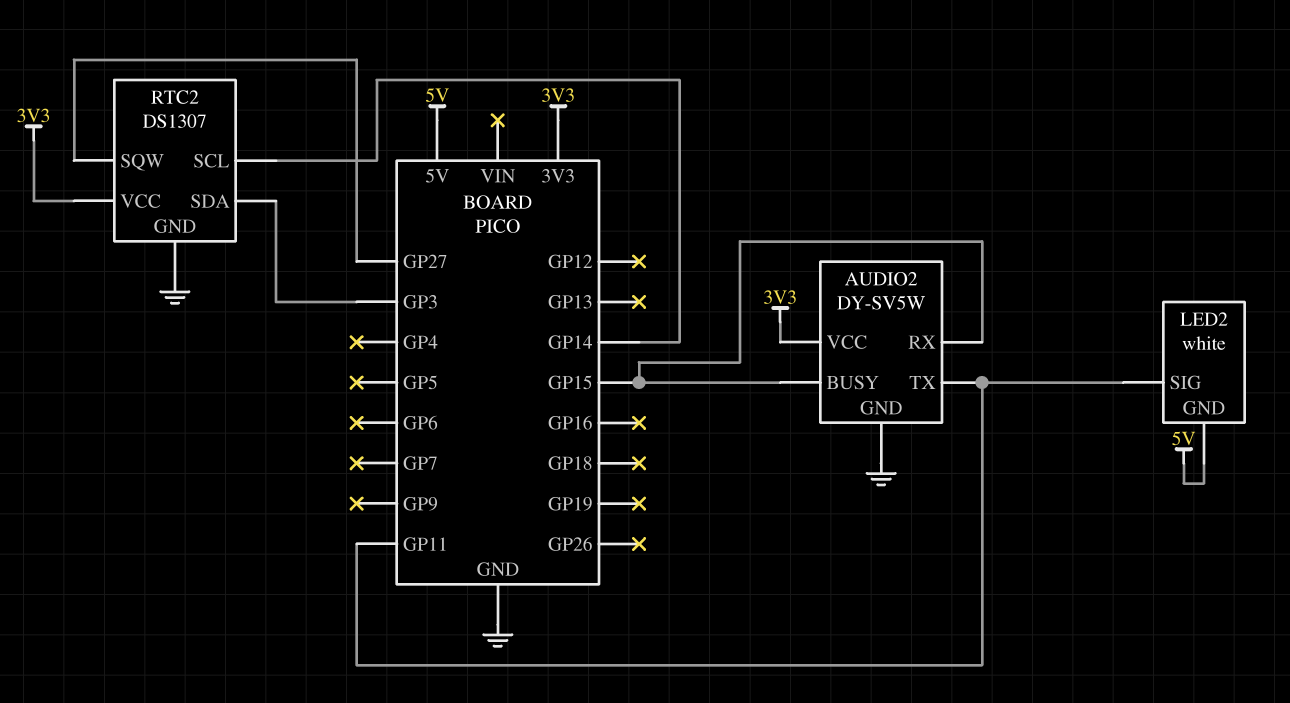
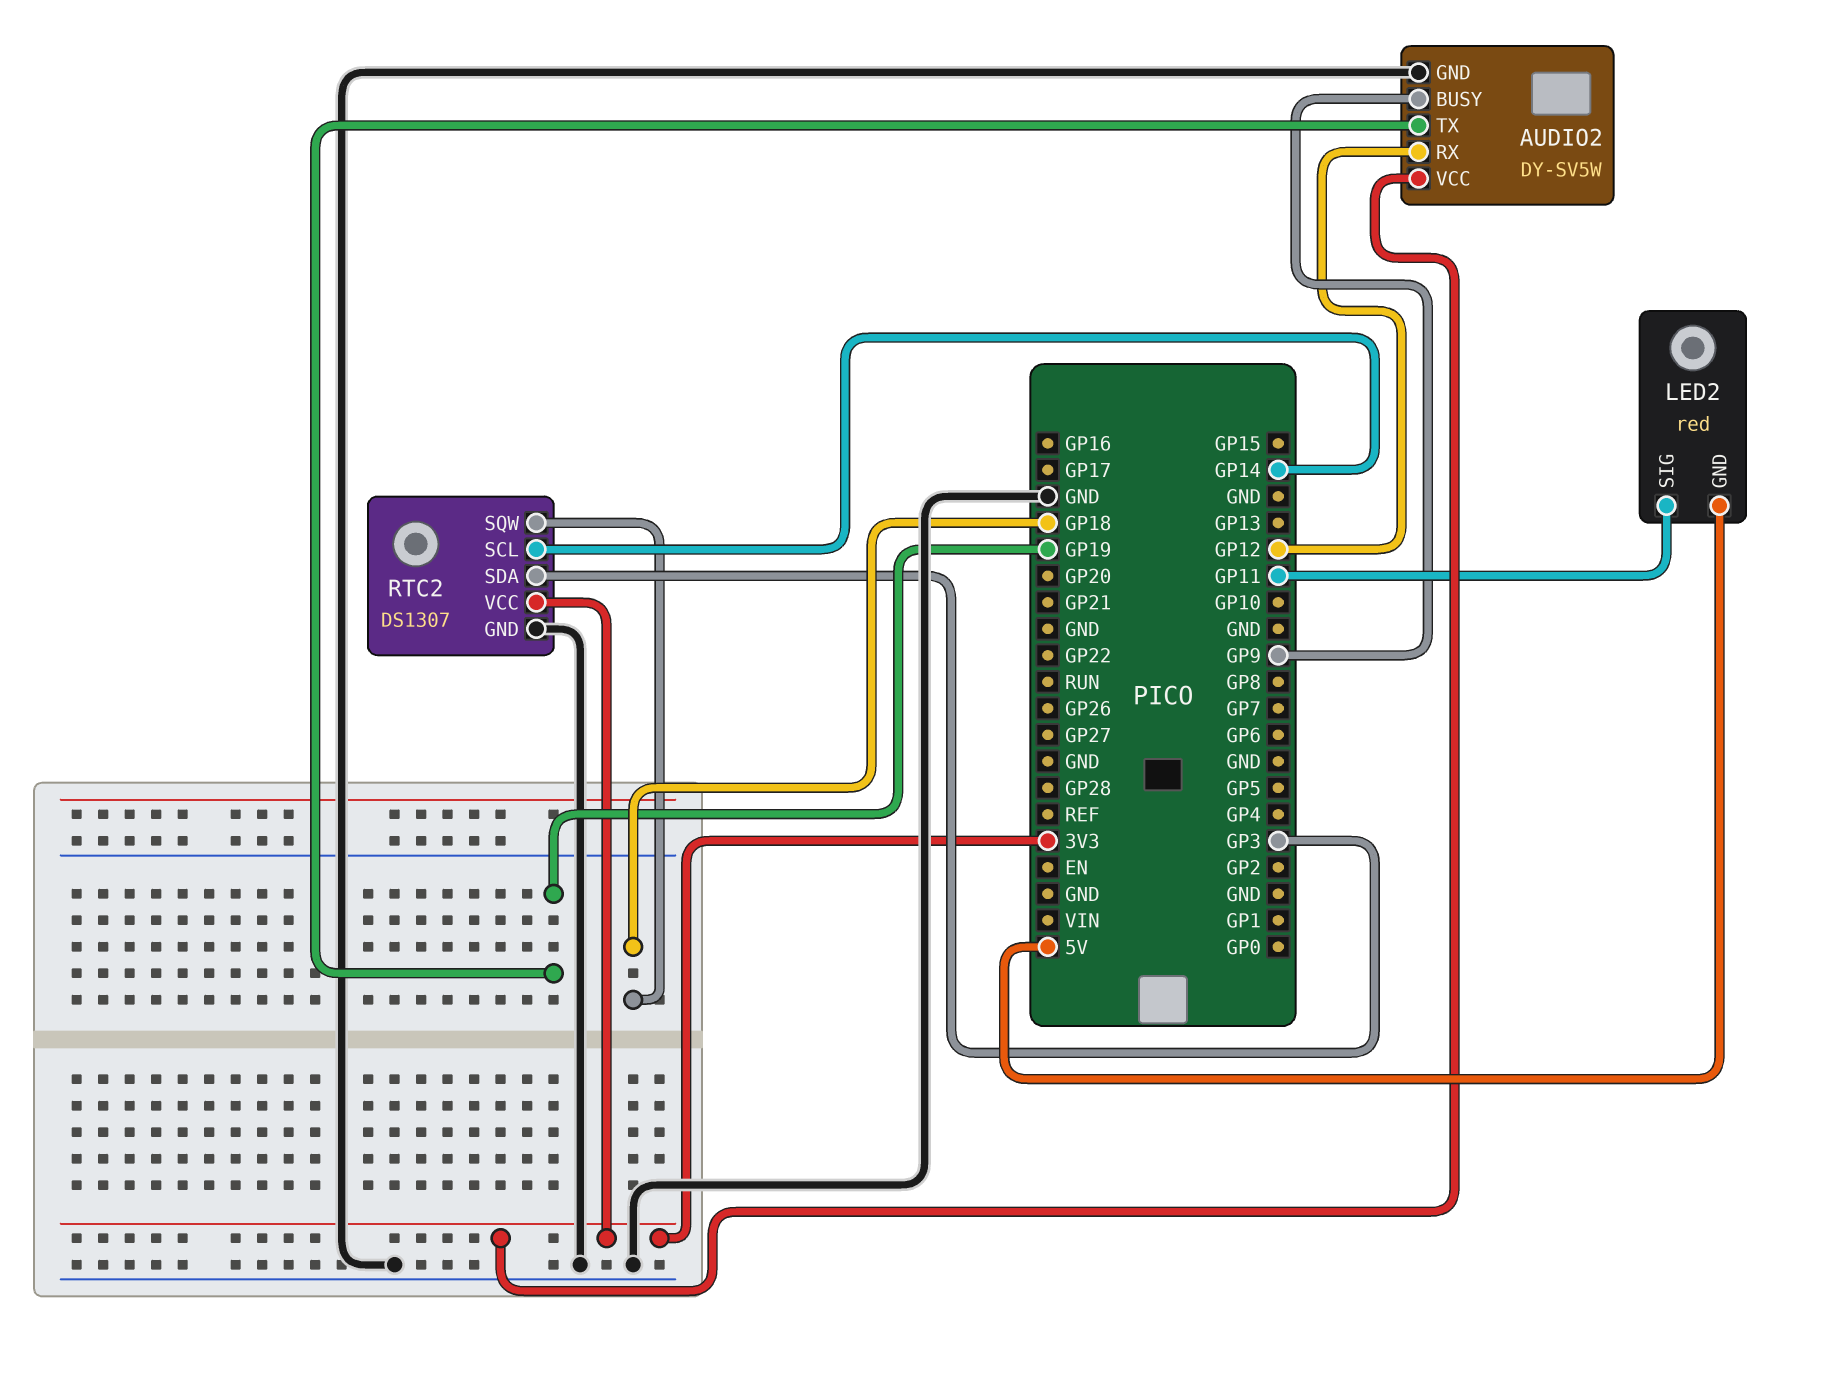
AUDIO2 pin BUSY: GP15 -> GP9
AUDIO2 pin RX: GP15 -> GP12
AUDIO2 pin TX: GP11 -> GP19
LED2: white -> red
RTC2 pin SQW: GP27 -> GP18

